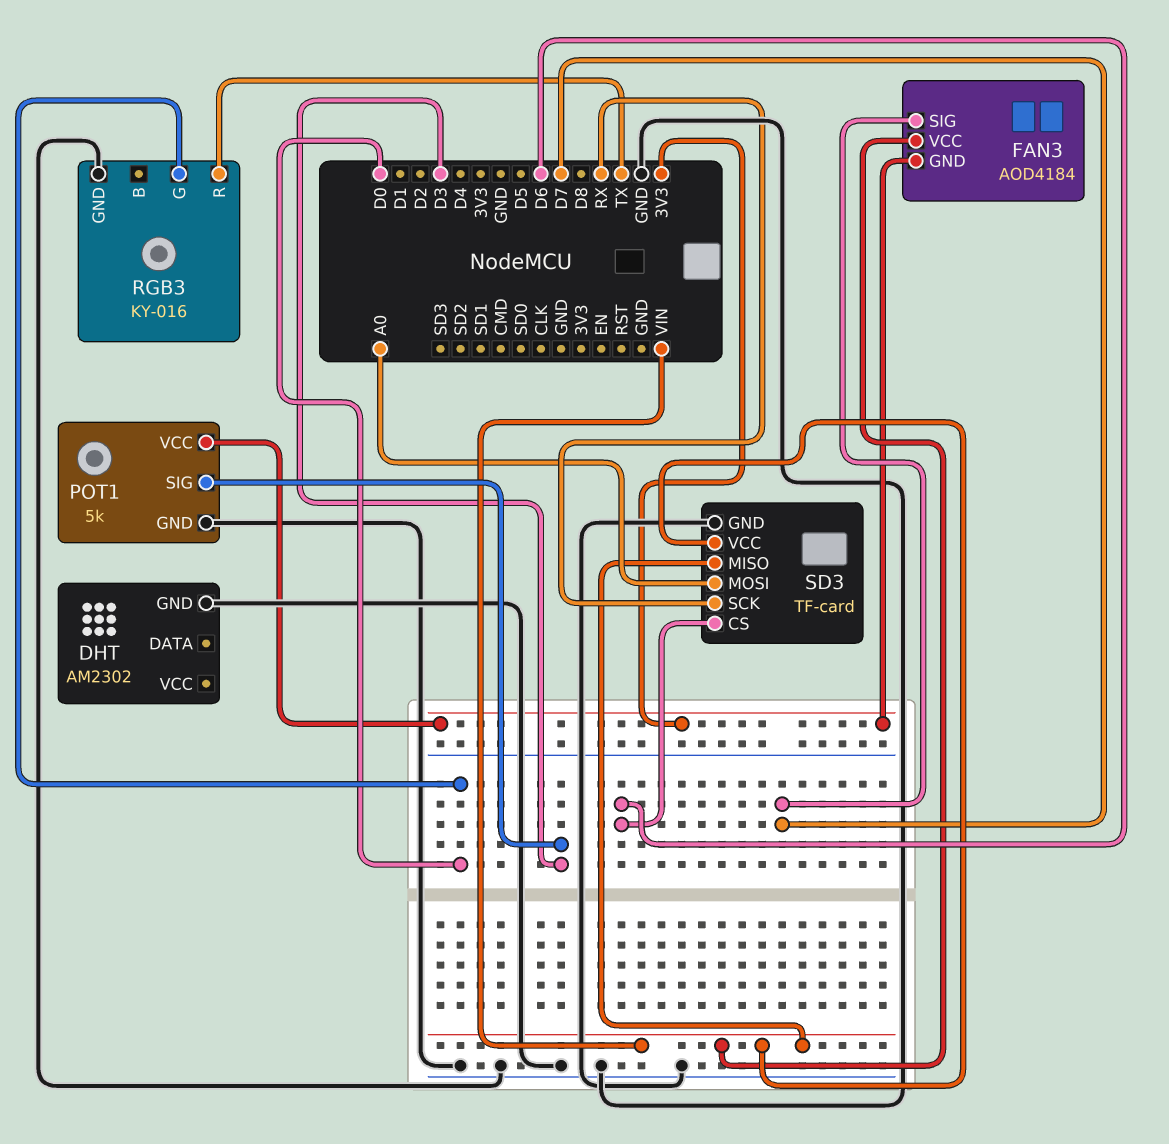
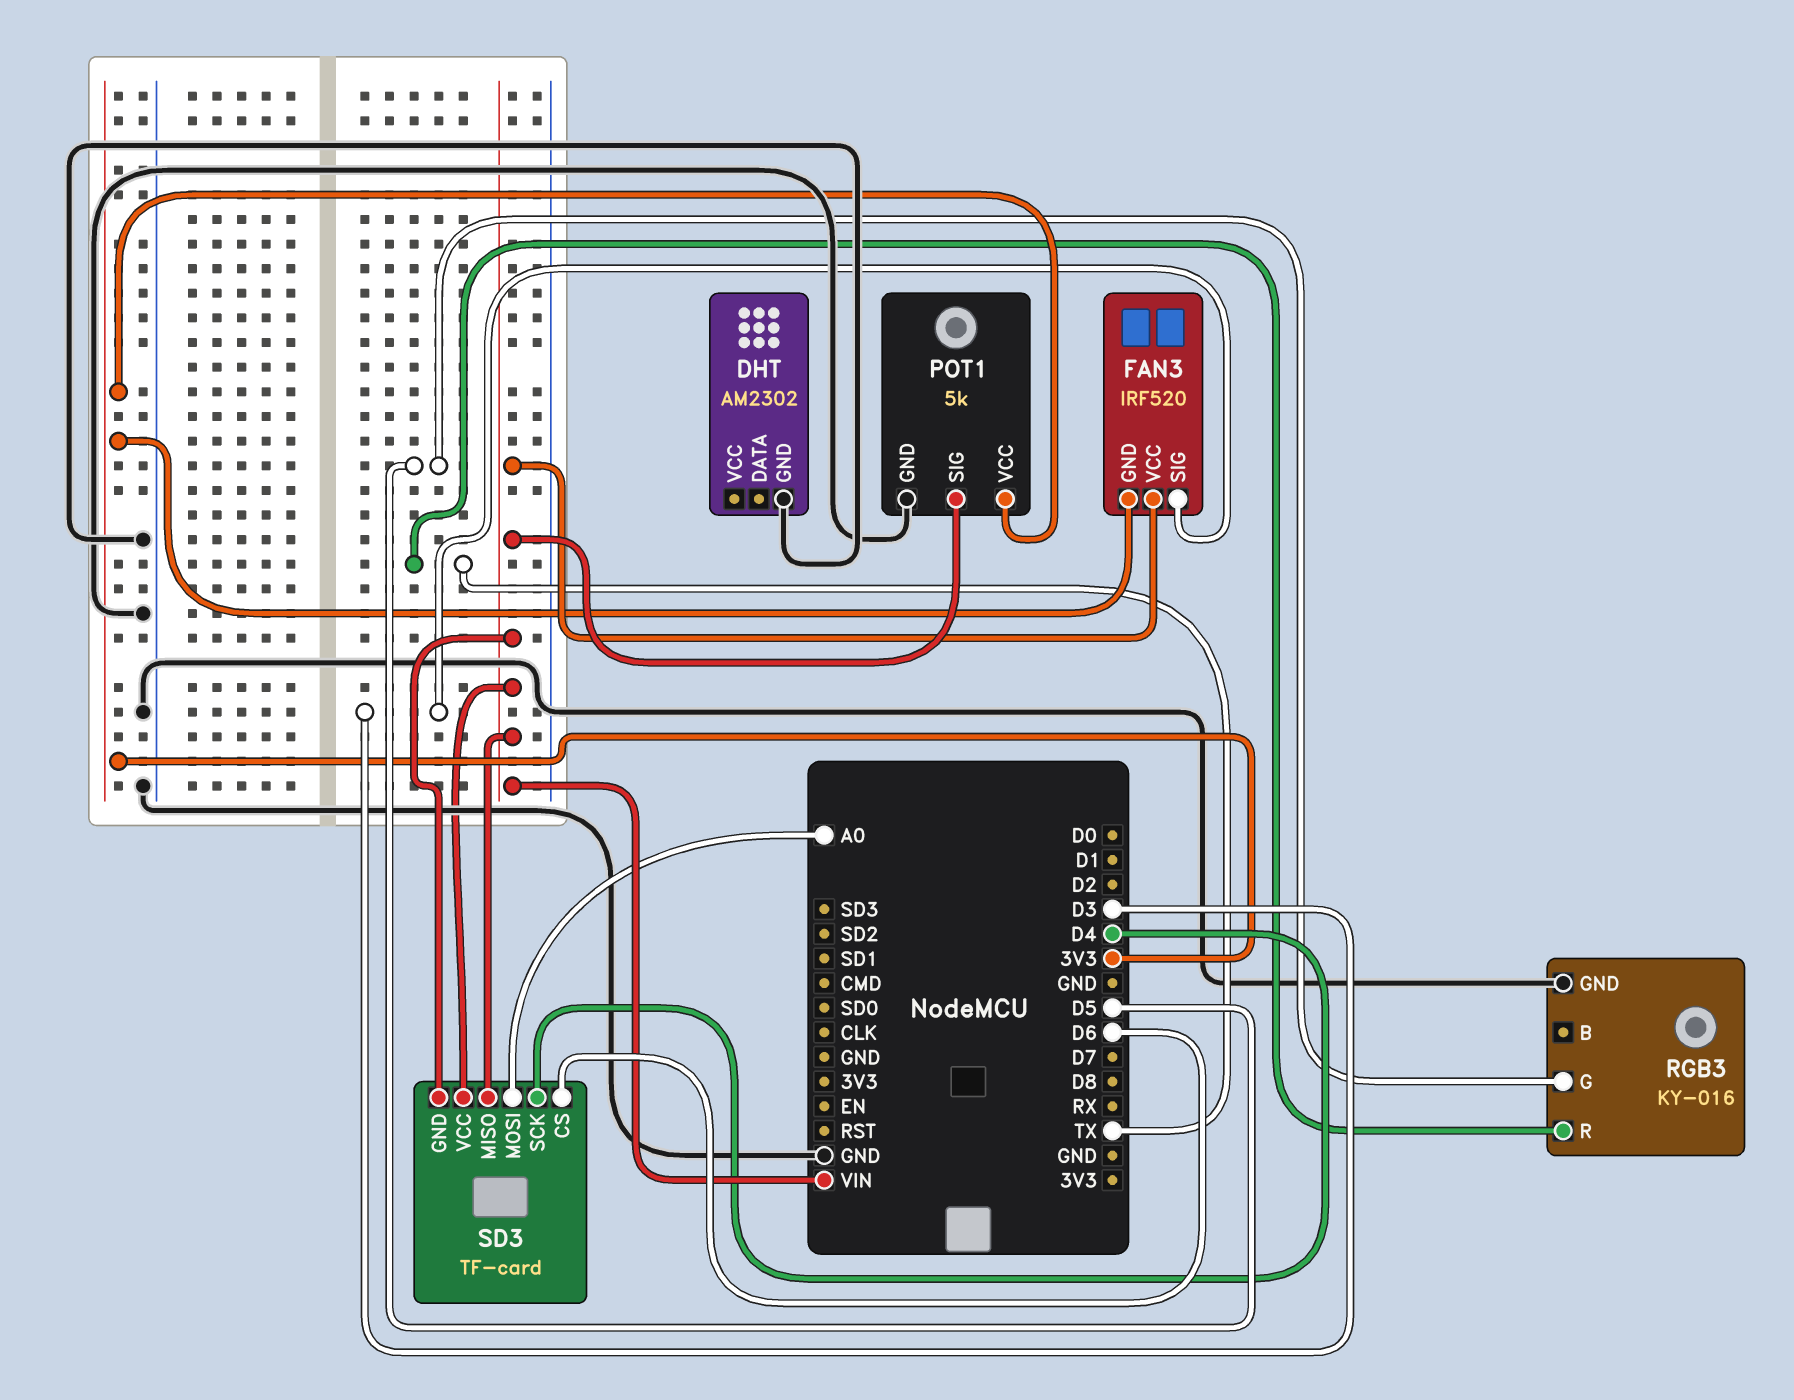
FAN3: AOD4184 -> IRF520
FAN3 pin SIG: D7 -> D3
POT1 pin SIG: D3 -> VIN
RGB3 pin G: D0 -> D5
SD3 pin GND: GND -> VIN
SD3 pin SCK: RX -> D4

